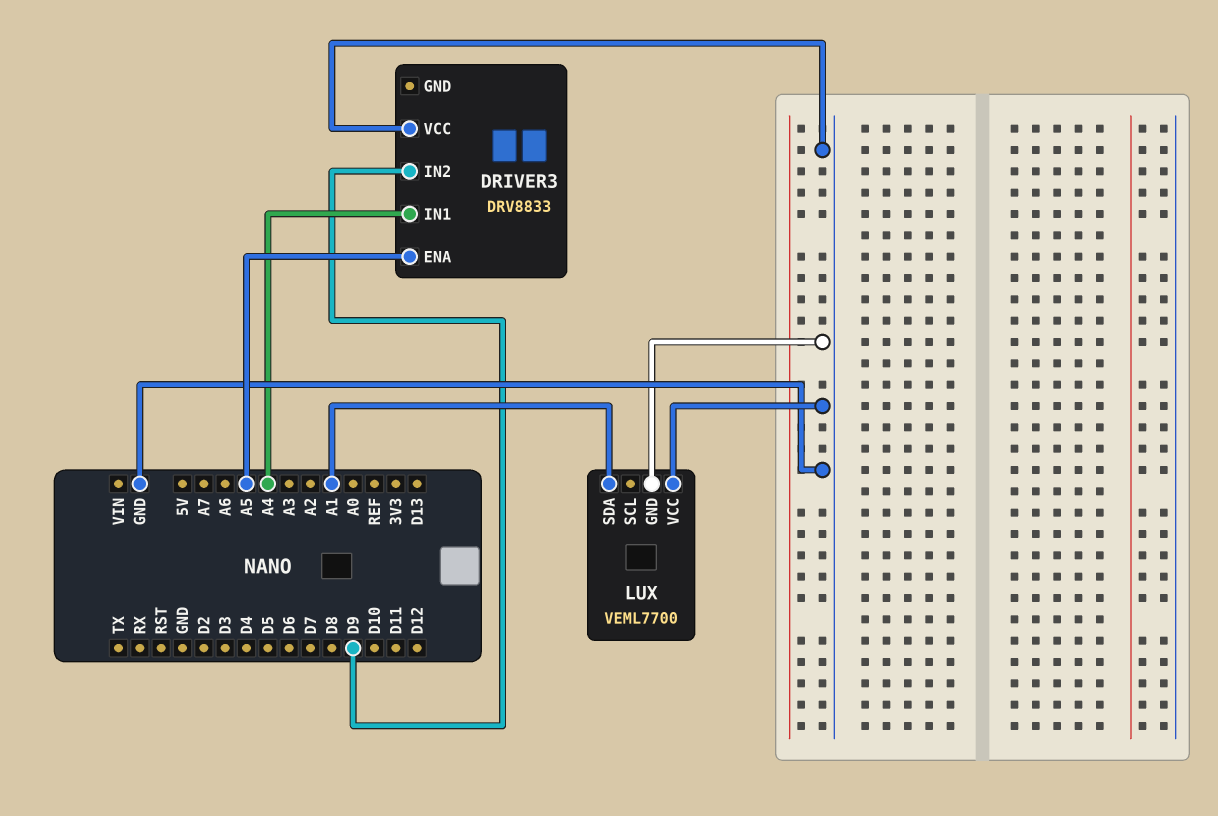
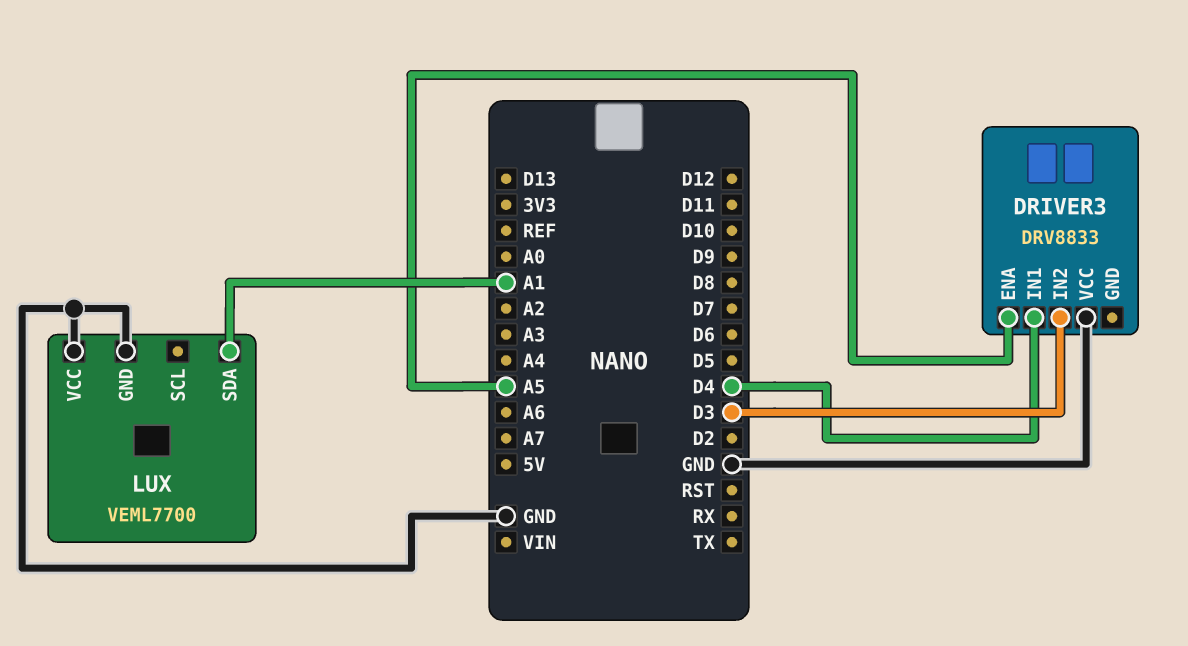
DRIVER3 pin IN1: A4 -> D4
DRIVER3 pin IN2: D9 -> D3

